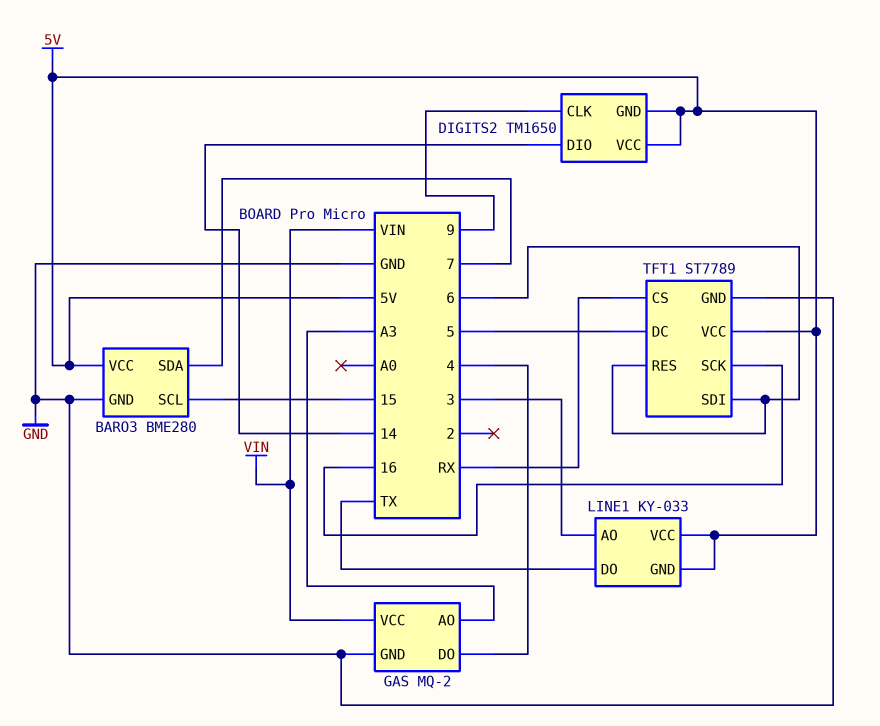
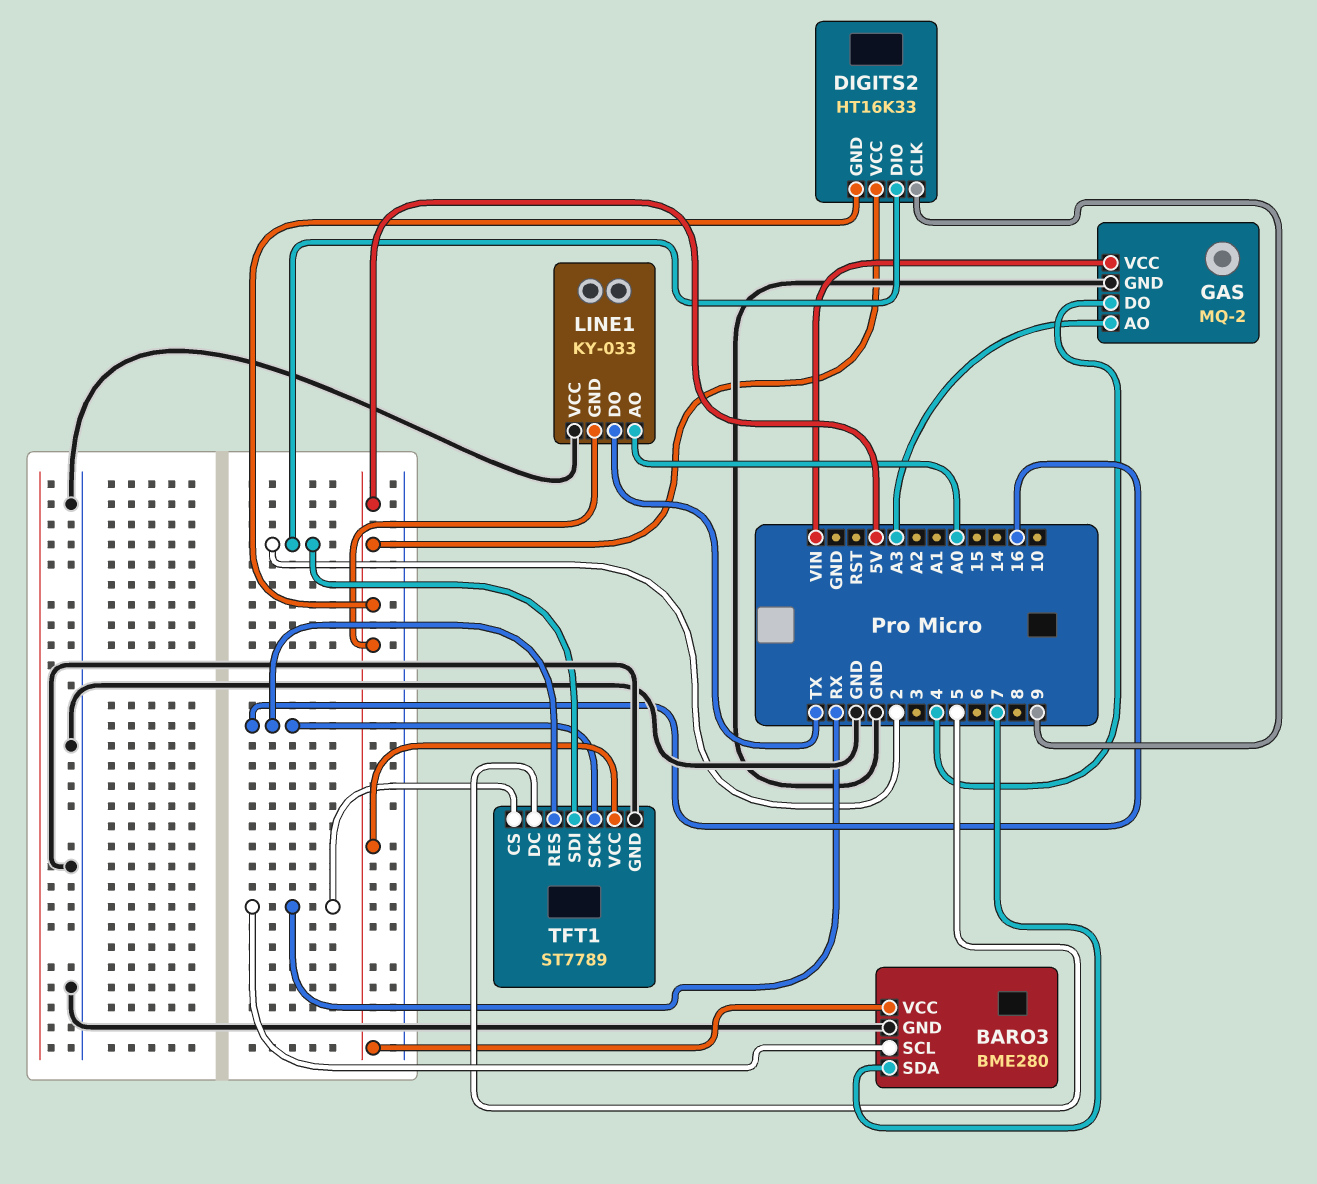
BARO3 pin SCL: 15 -> RX
DIGITS2: TM1650 -> HT16K33
DIGITS2 pin DIO: 14 -> 2
LINE1 pin AO: 3 -> A0
LINE1 pin VCC: 5V -> GND
TFT1 pin RES: 6 -> 16
TFT1 pin SDI: 6 -> 2

